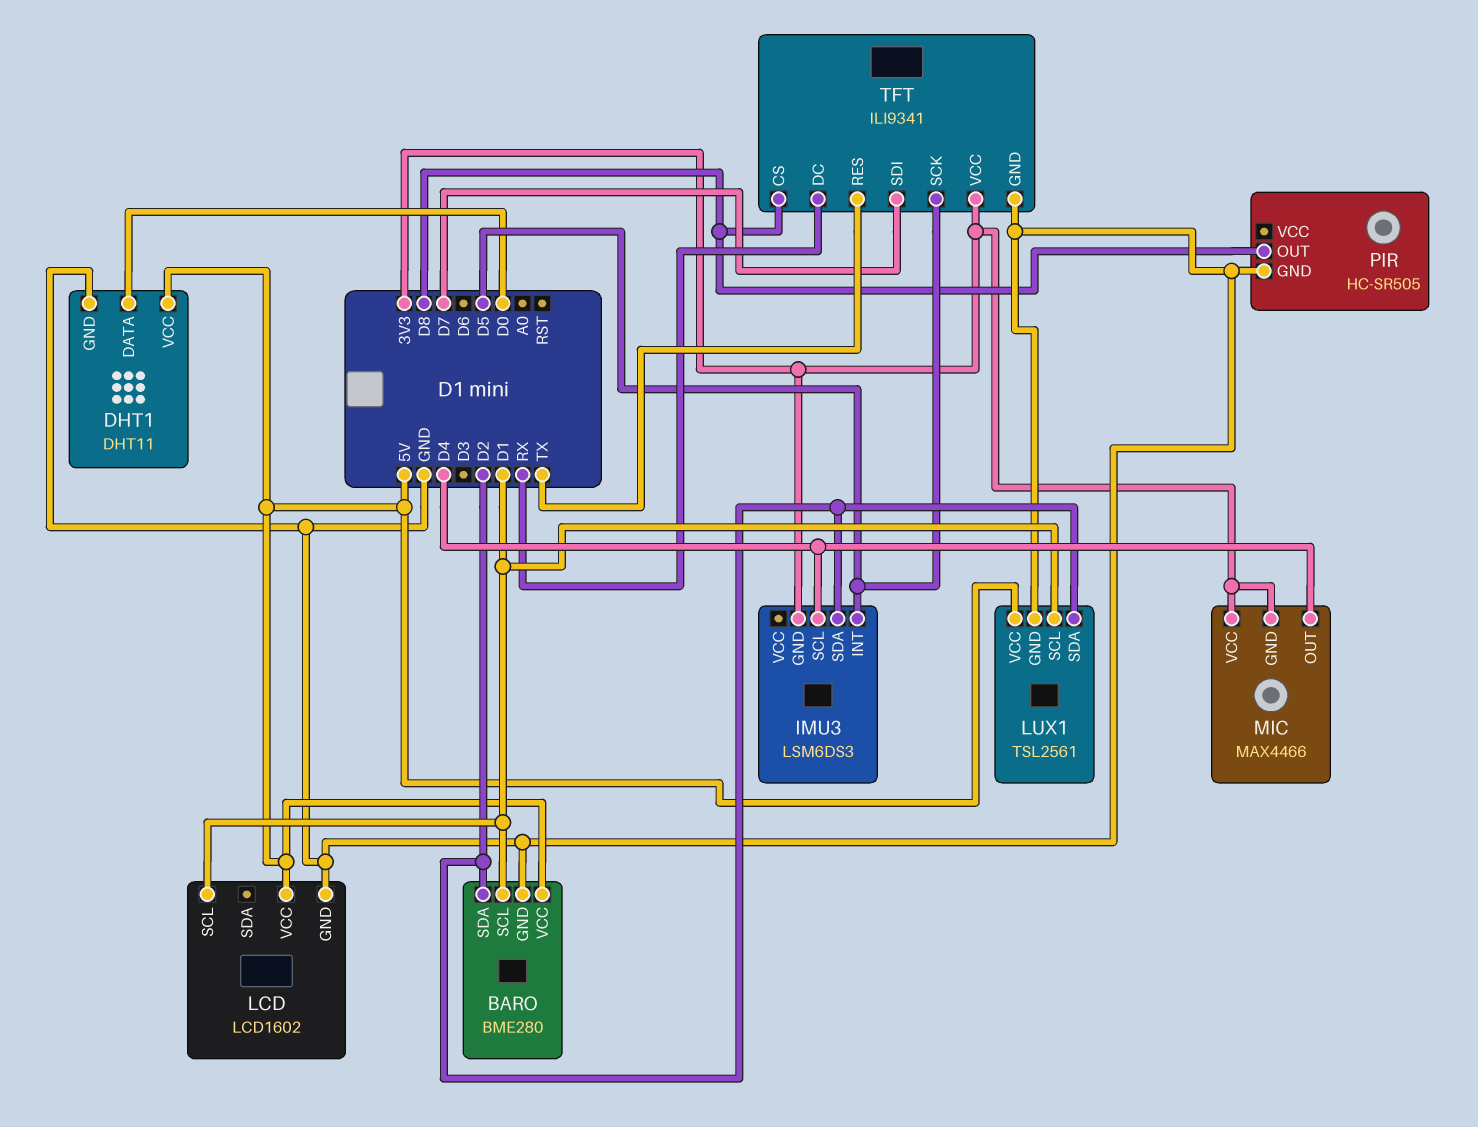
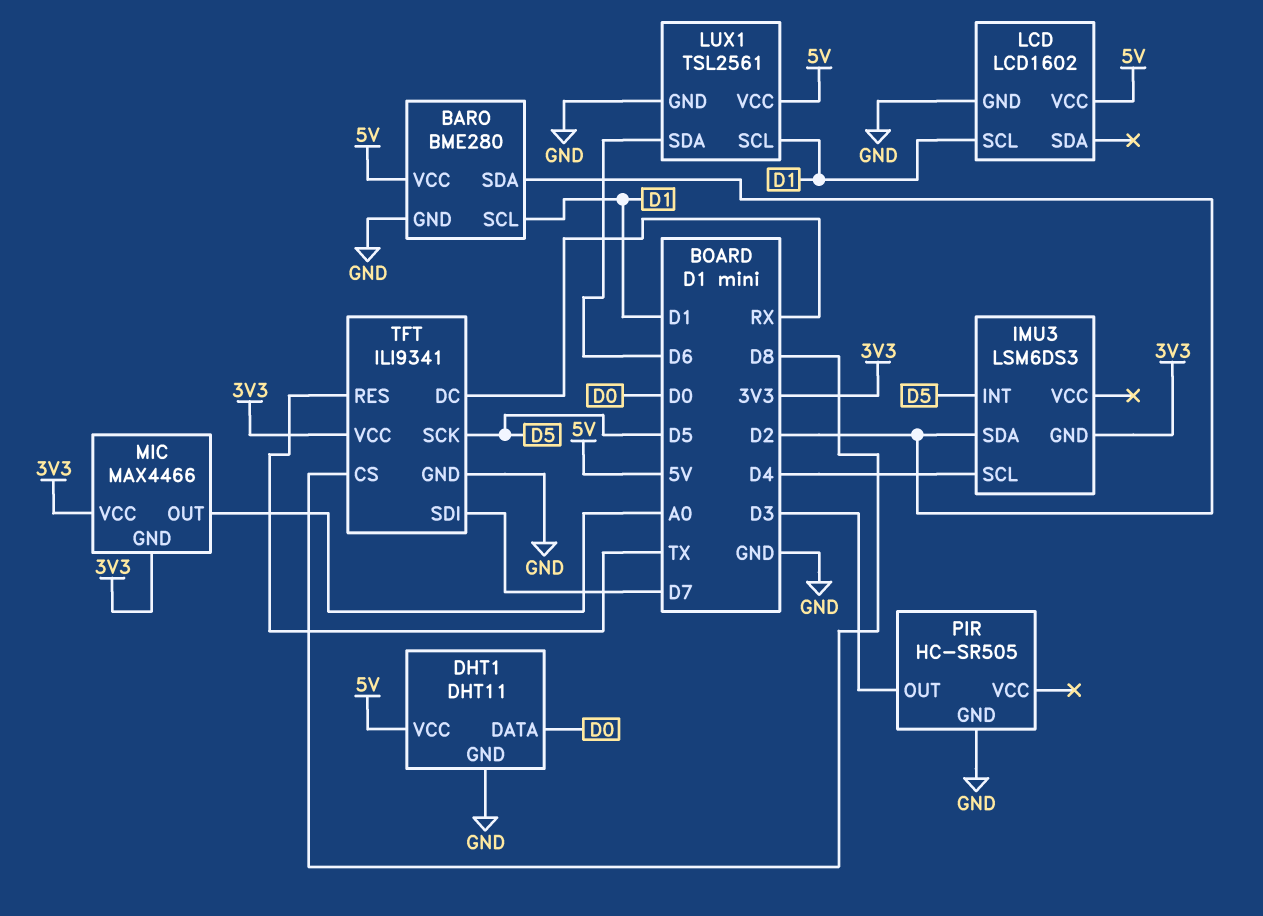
LUX1 pin SDA: D2 -> D6
MIC pin OUT: D4 -> A0
PIR pin OUT: D8 -> D3

